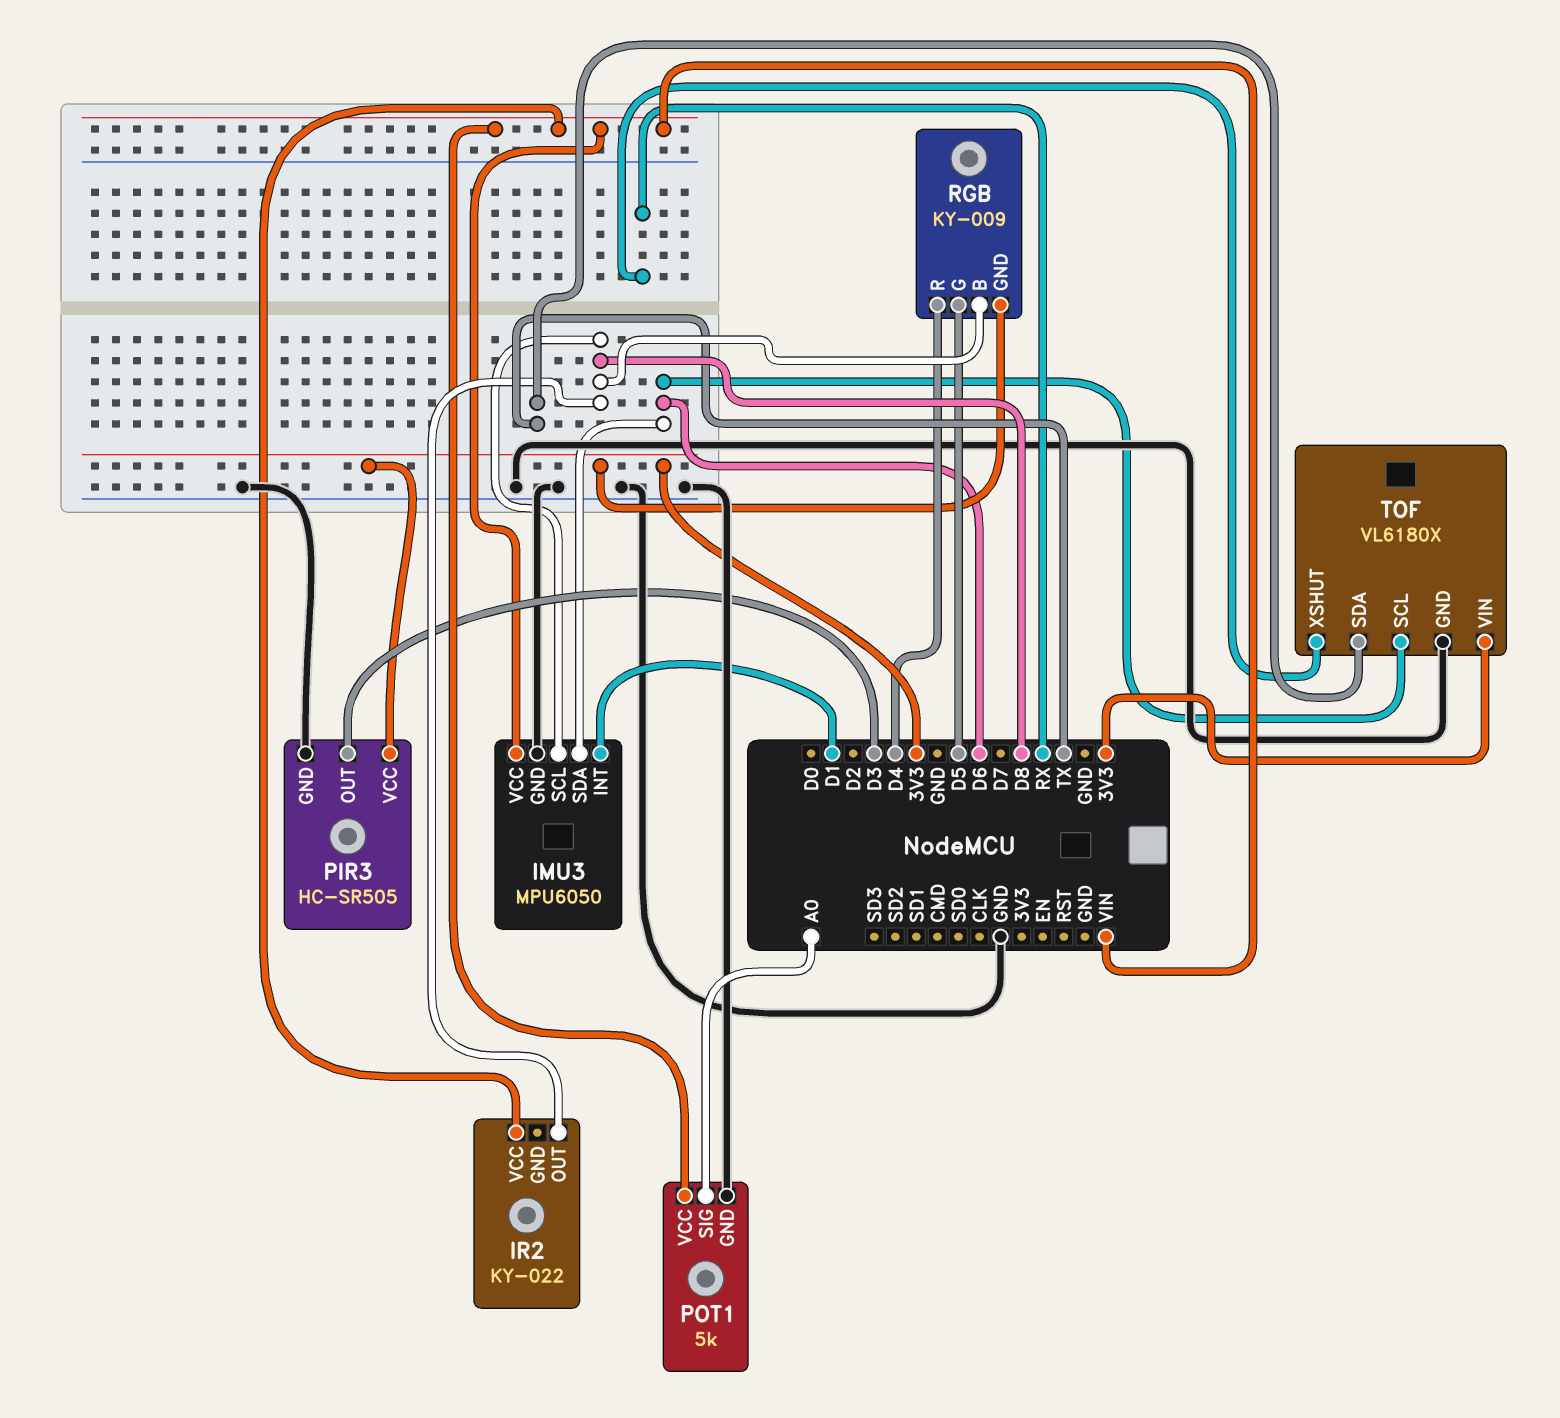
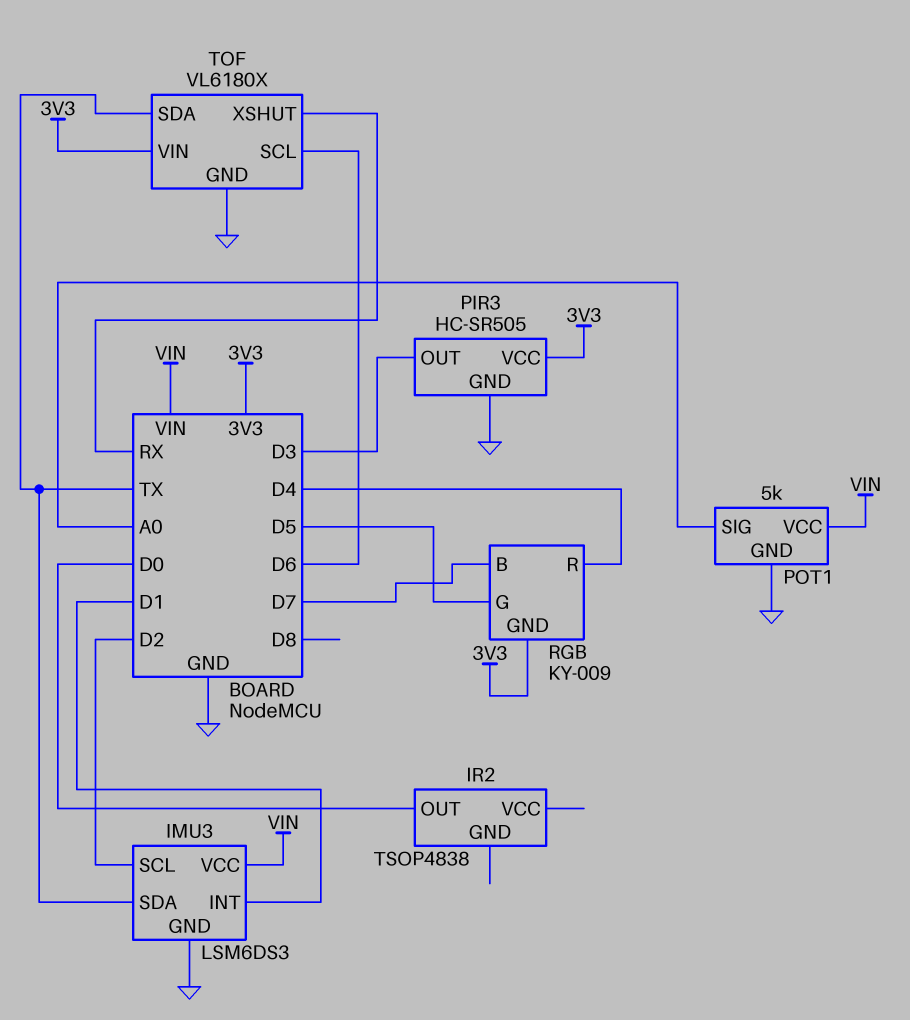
IMU3: MPU6050 -> LSM6DS3
IMU3 pin SCL: D8 -> D2
IMU3 pin SDA: D6 -> TX
IR2: KY-022 -> TSOP4838
IR2 pin OUT: D8 -> D0
IR2 pin VCC: VIN -> none
RGB pin B: D8 -> D7

